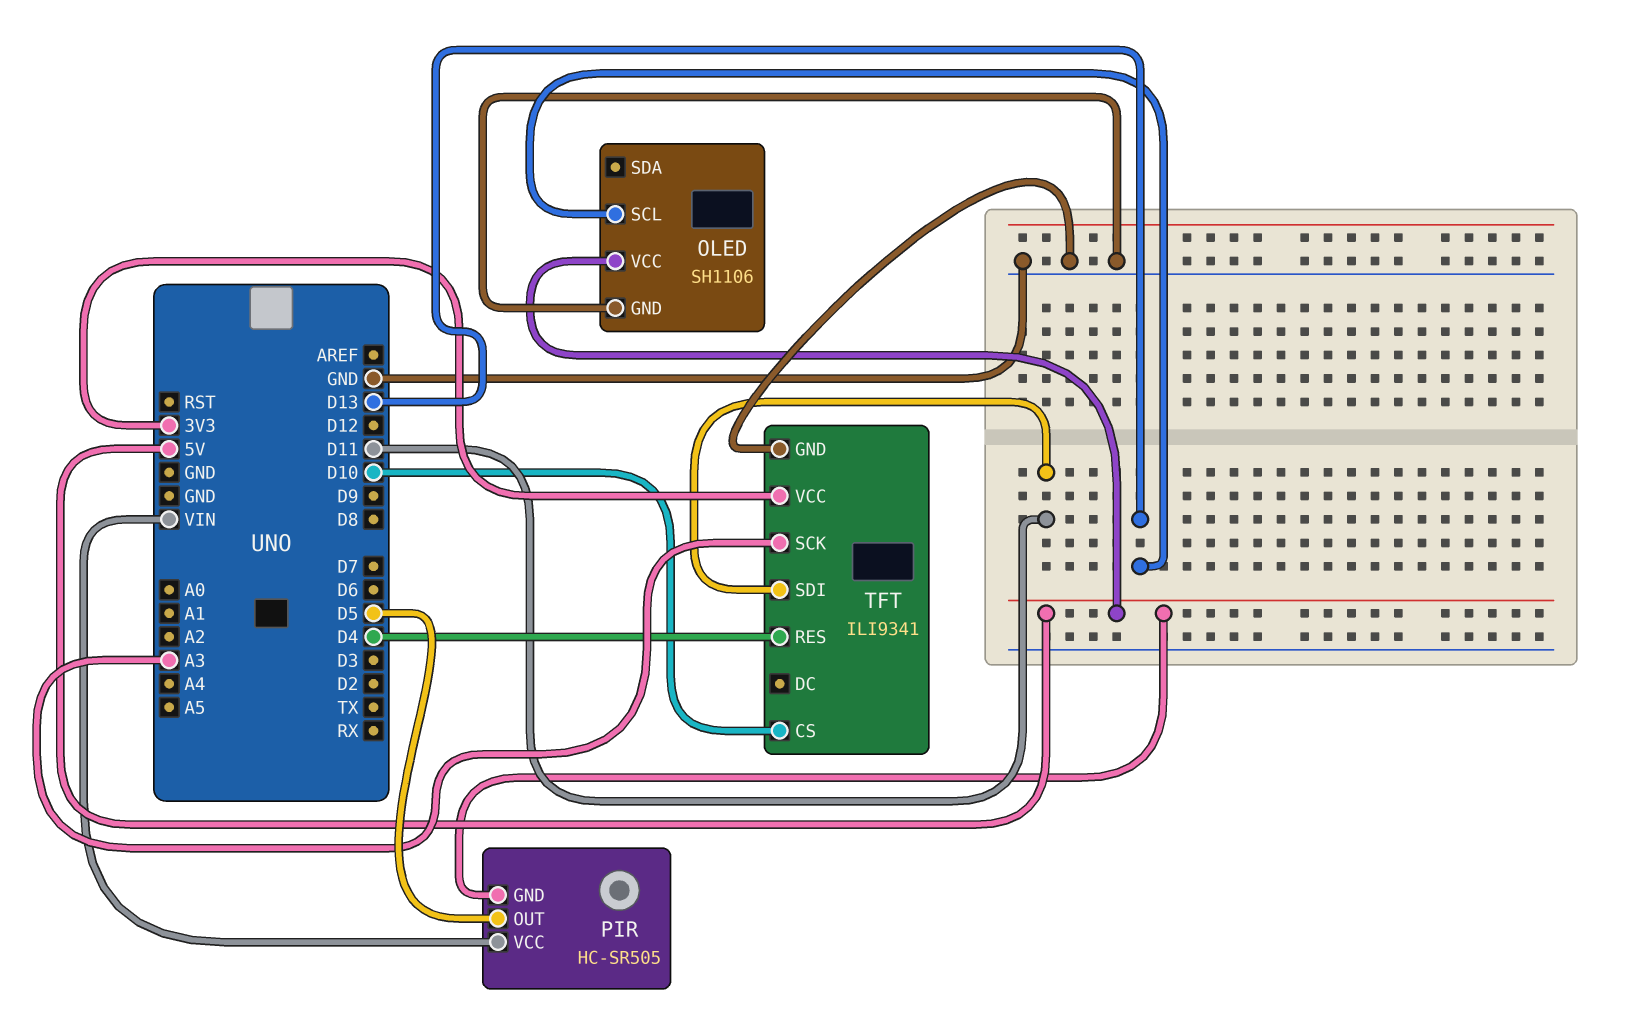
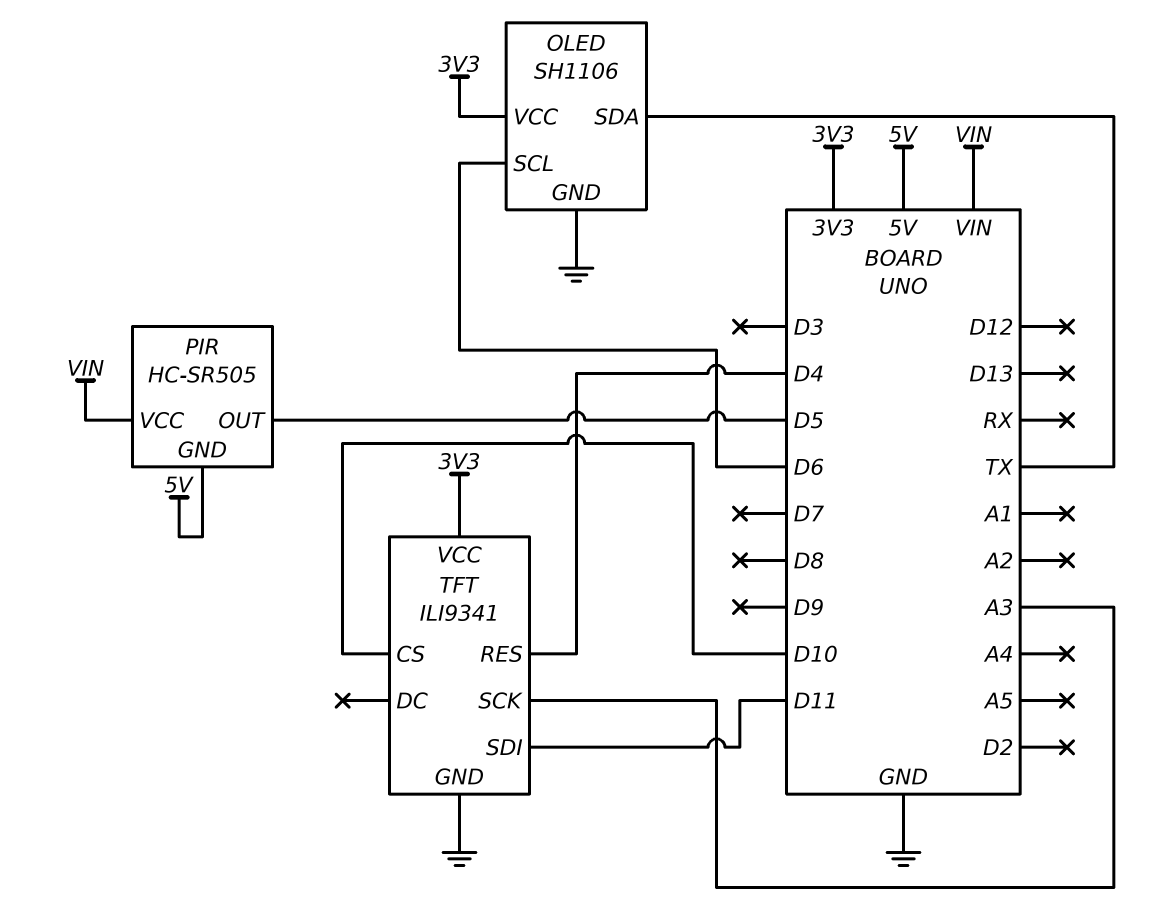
OLED pin SCL: D13 -> D6
OLED pin SDA: none -> TX
OLED pin VCC: 5V -> 3V3

